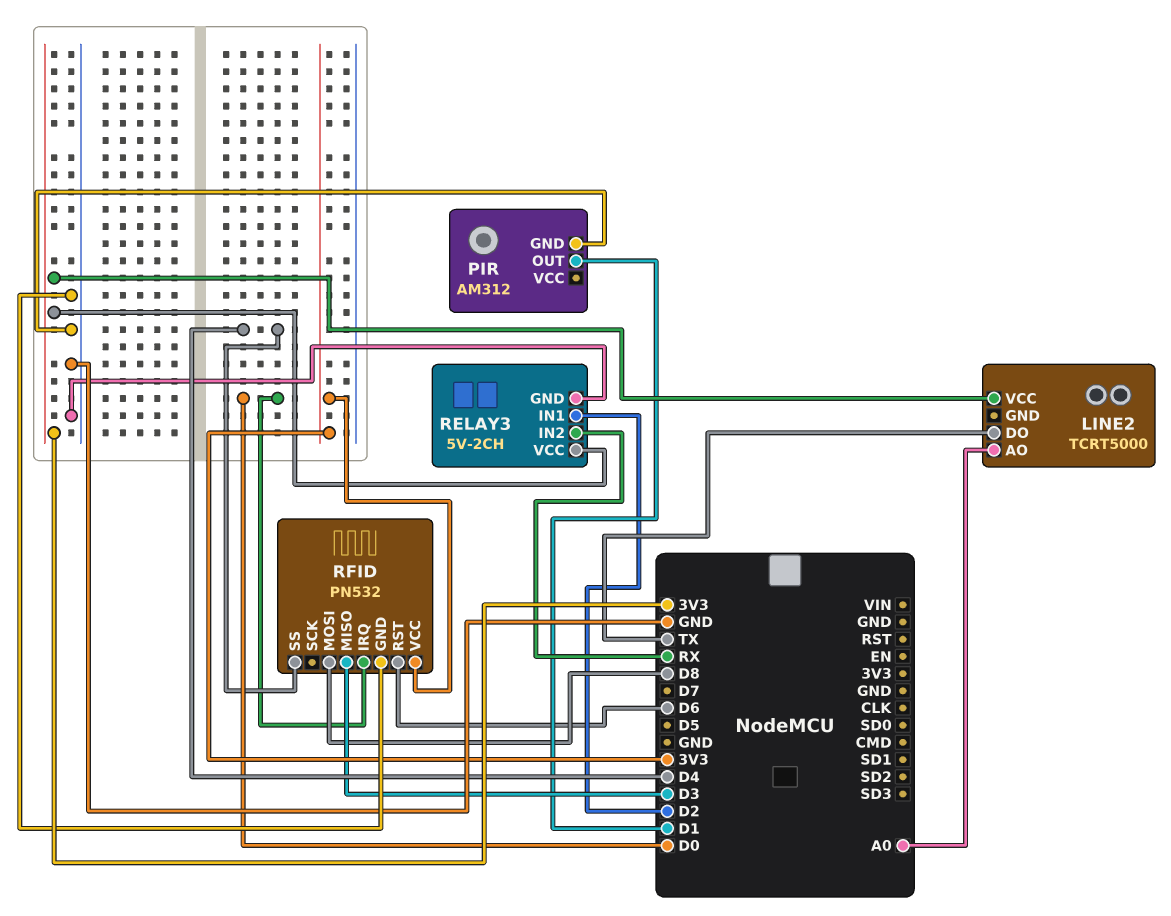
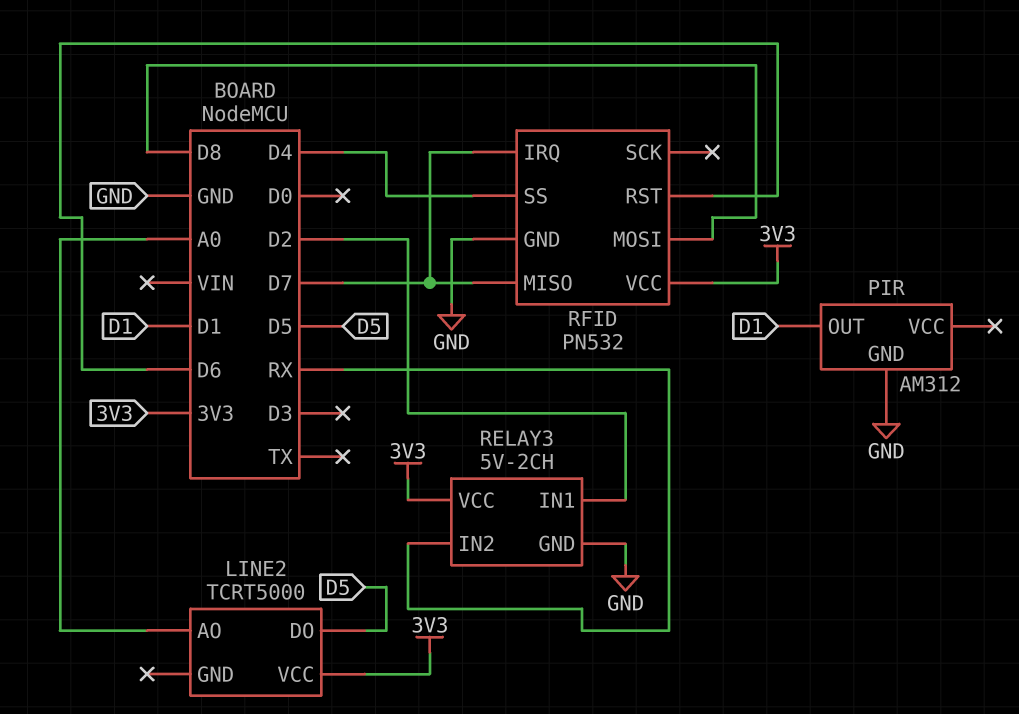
LINE2 pin DO: TX -> D5
RFID pin IRQ: D0 -> D7
RFID pin MISO: D3 -> D7

